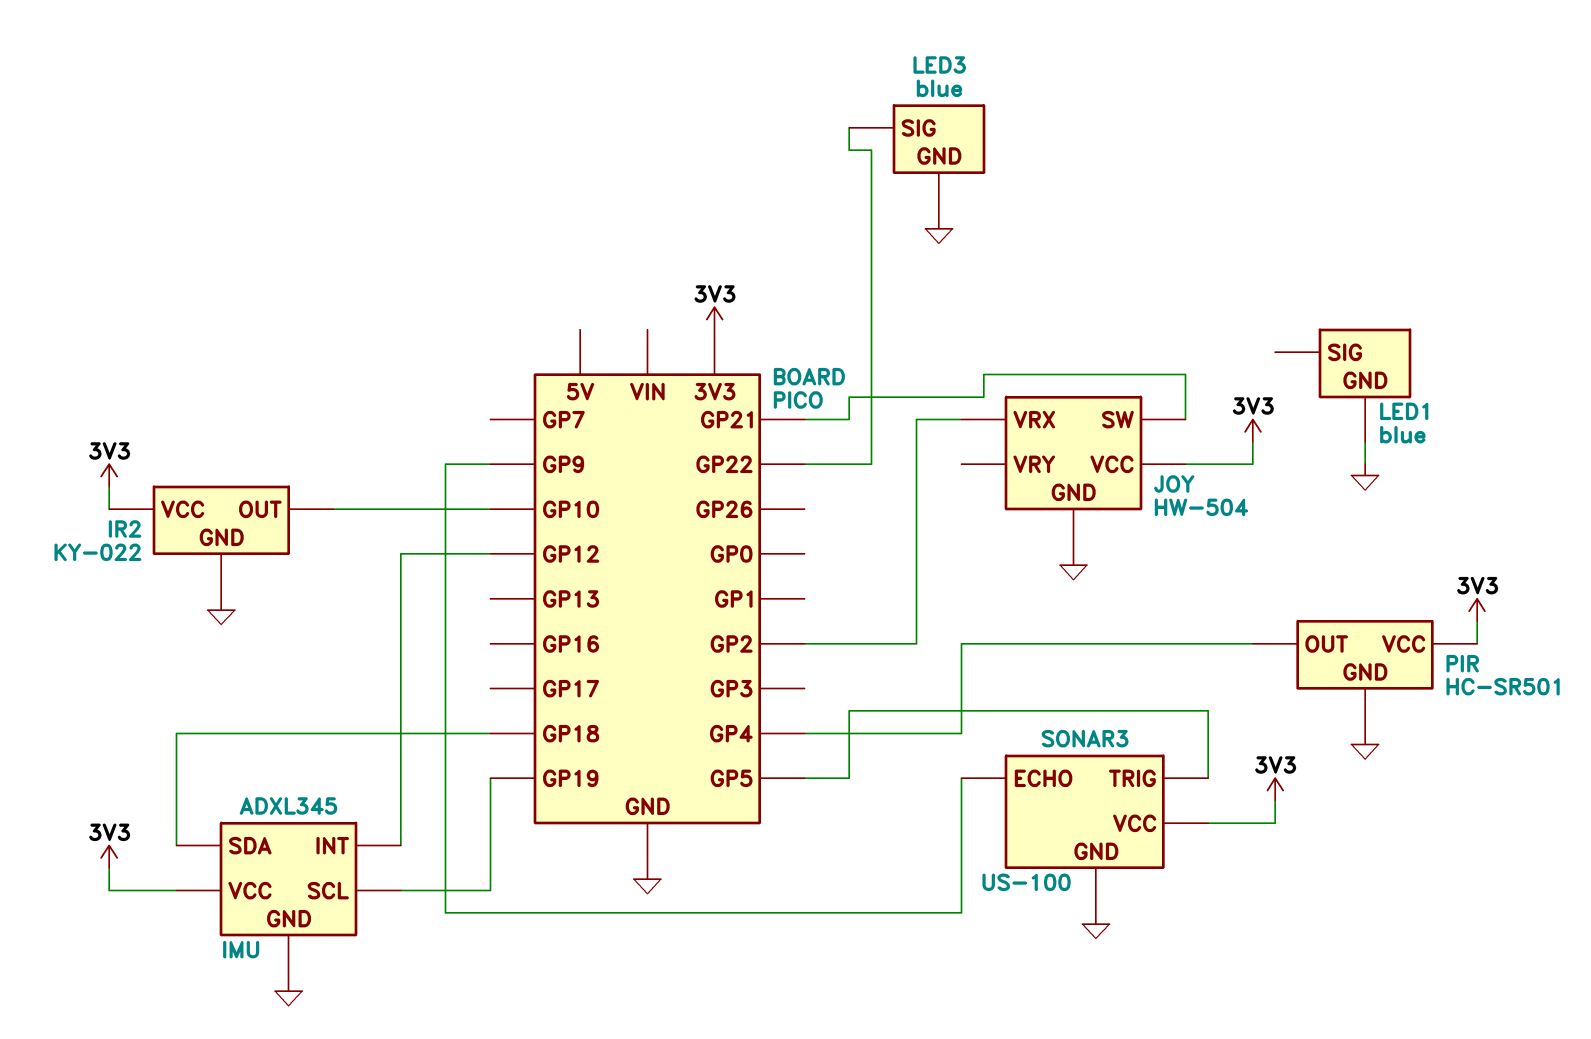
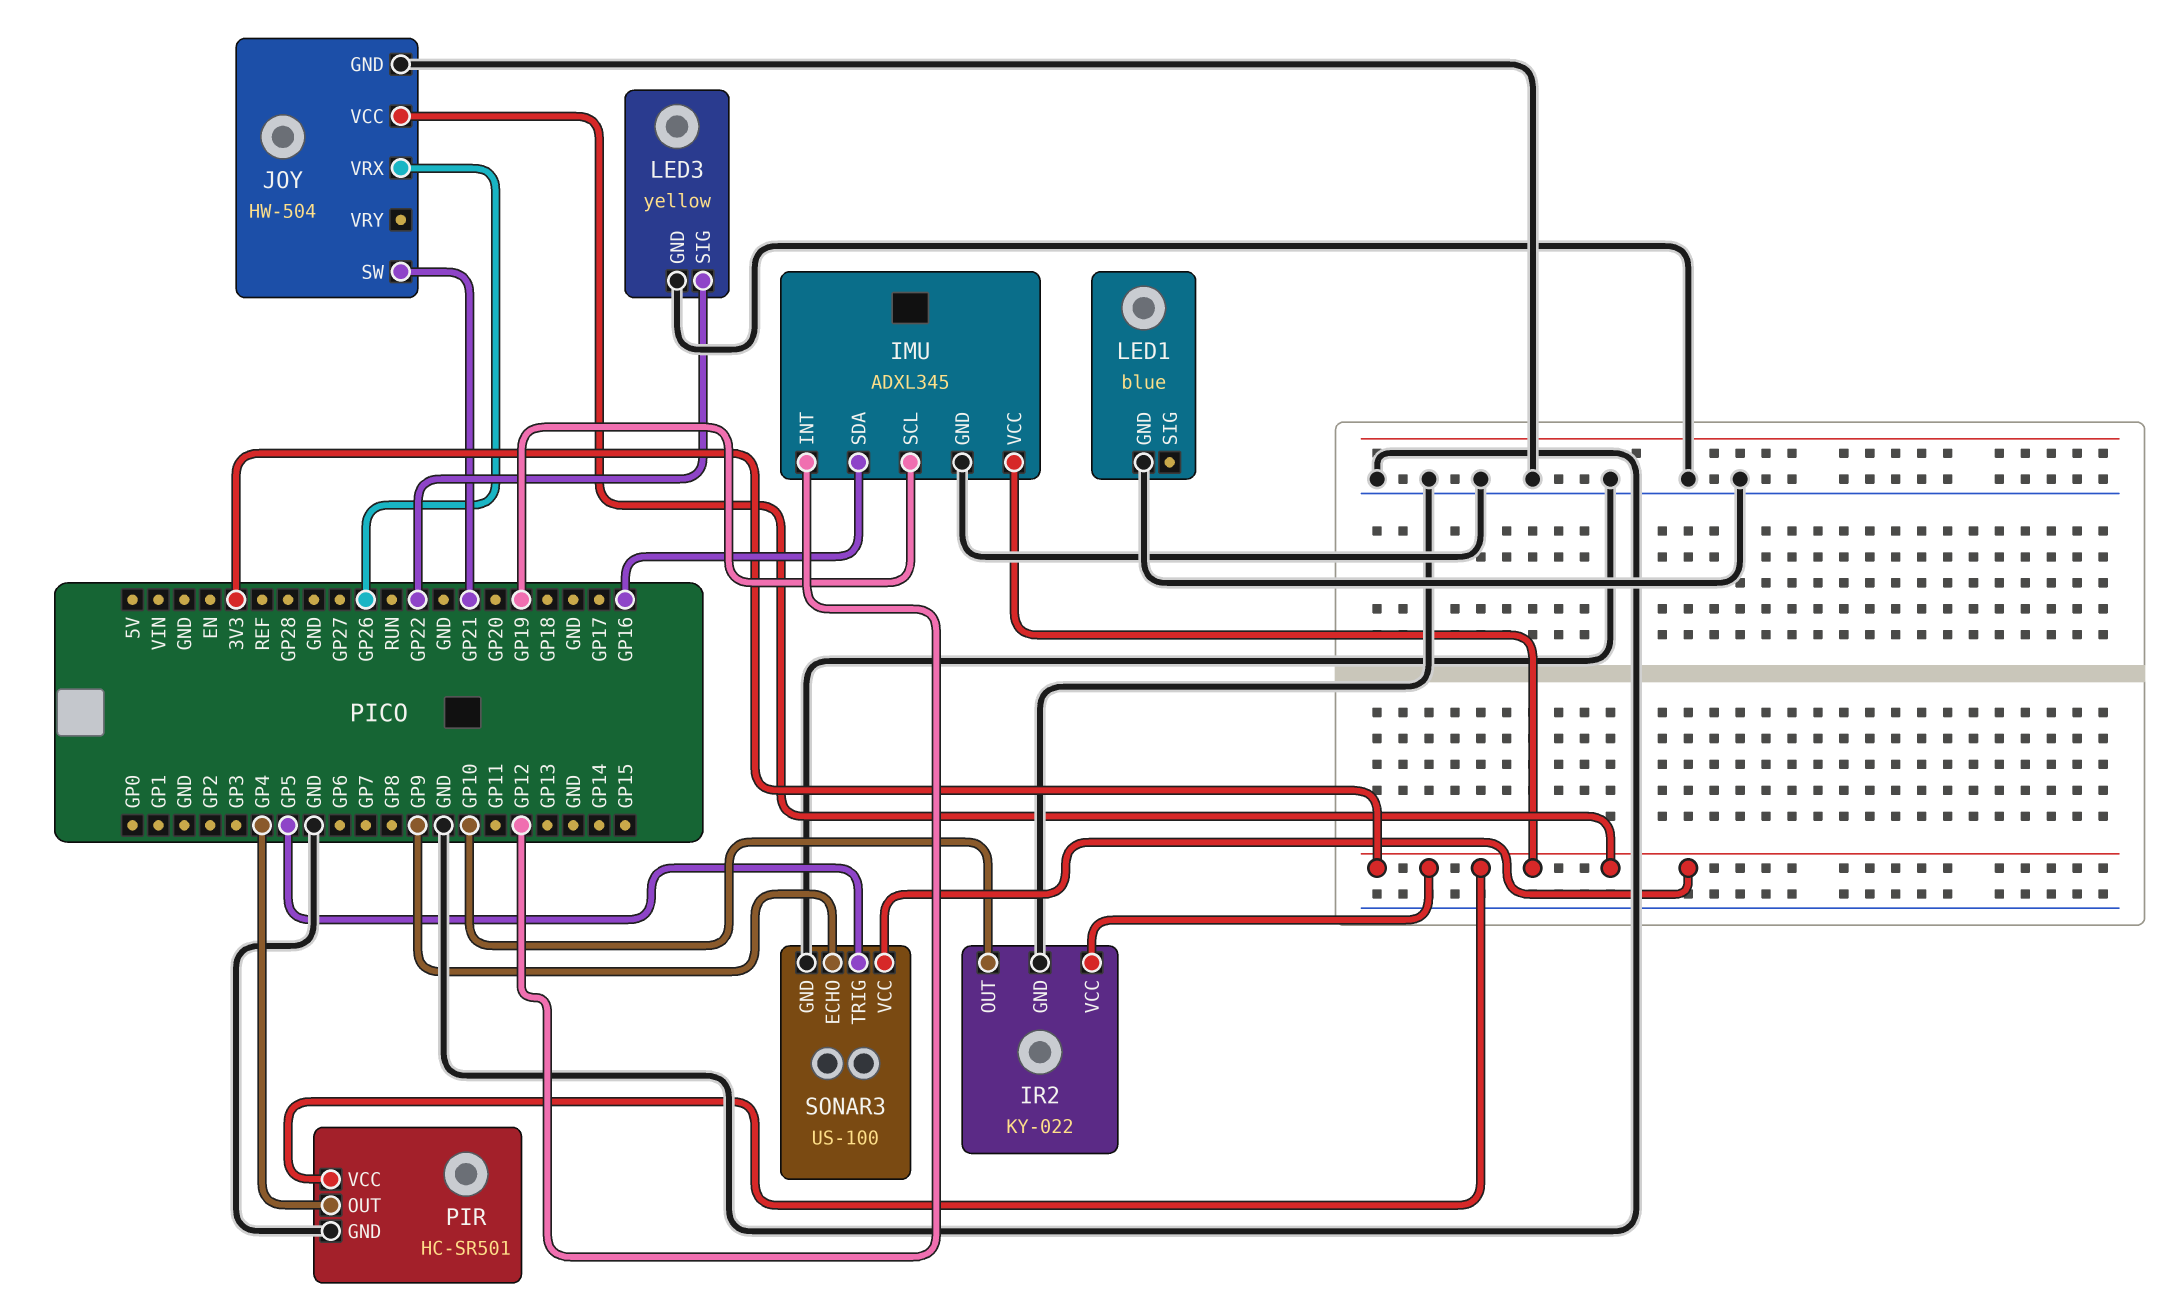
IMU pin SDA: GP18 -> GP16
JOY pin VRX: GP2 -> GP26
LED3: blue -> yellow

